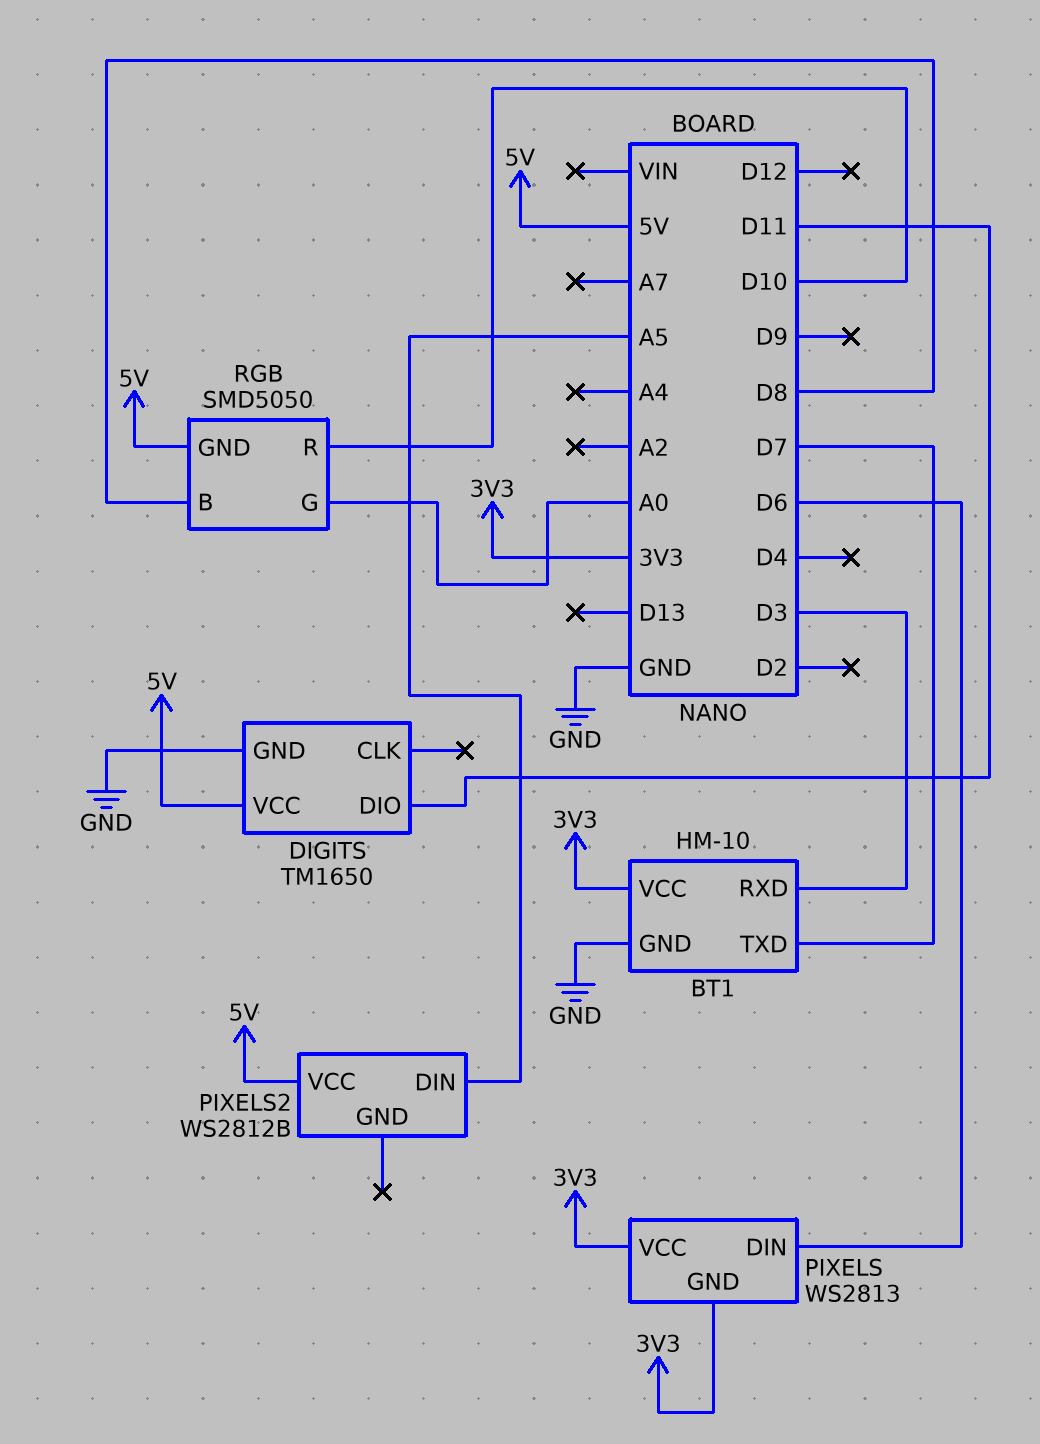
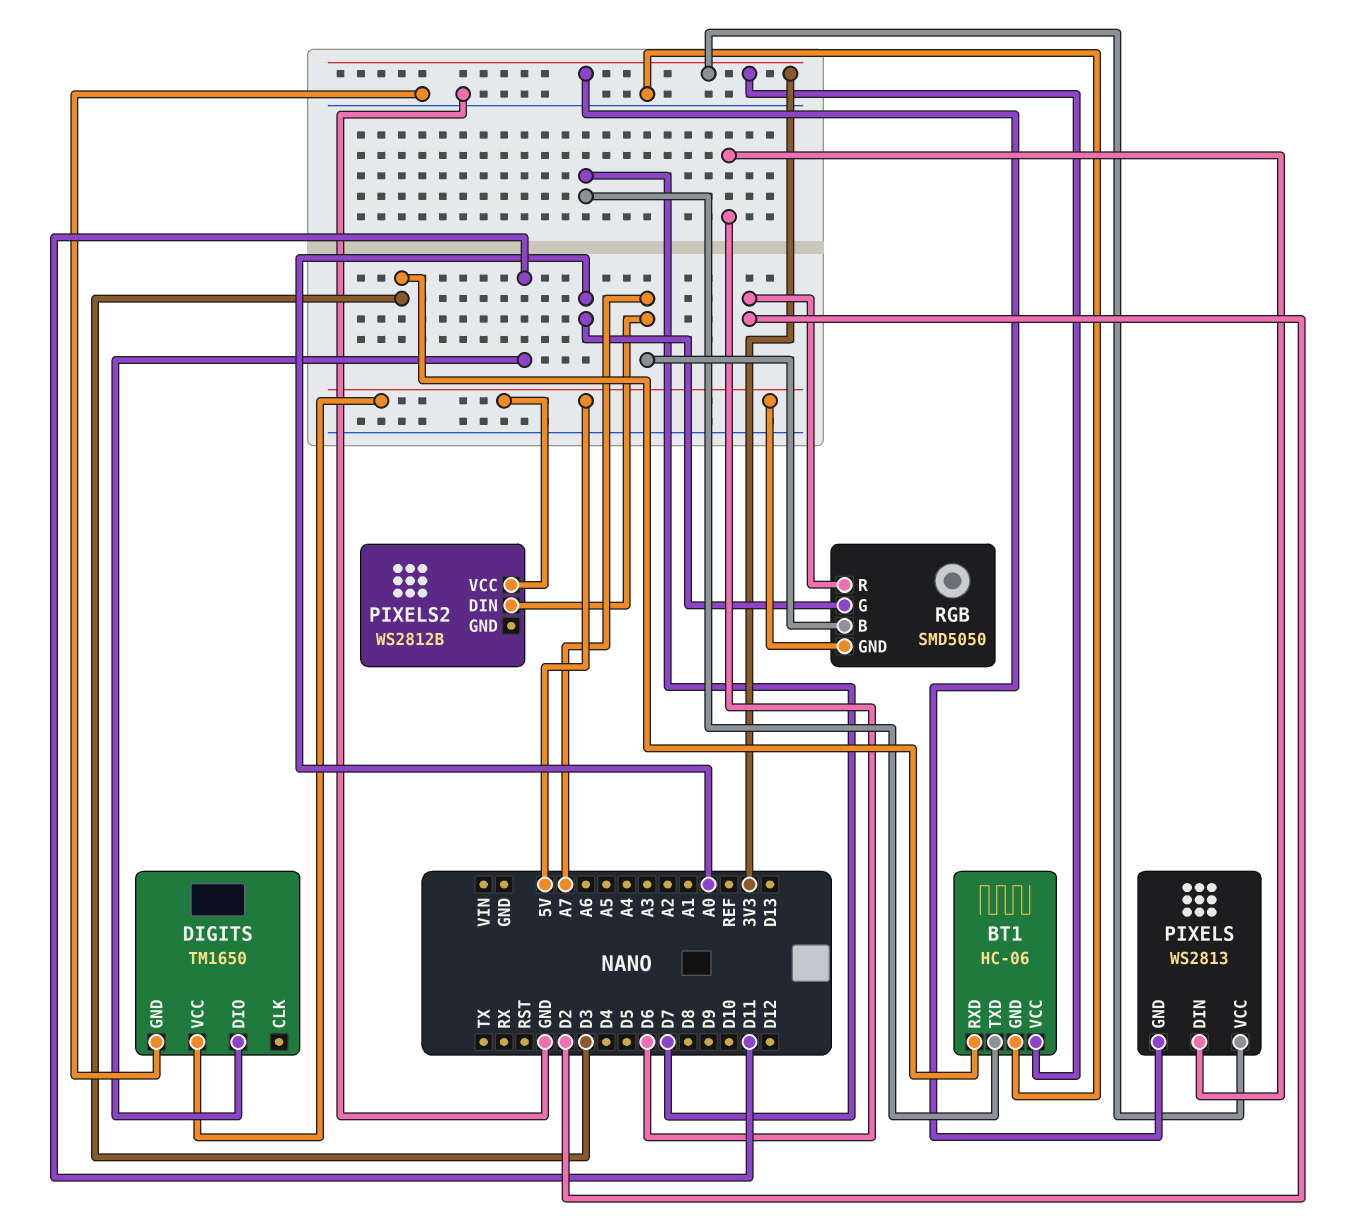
BT1: HM-10 -> HC-06
PIXELS2 pin DIN: A5 -> A7
RGB pin B: D8 -> A7
RGB pin R: D10 -> D2

